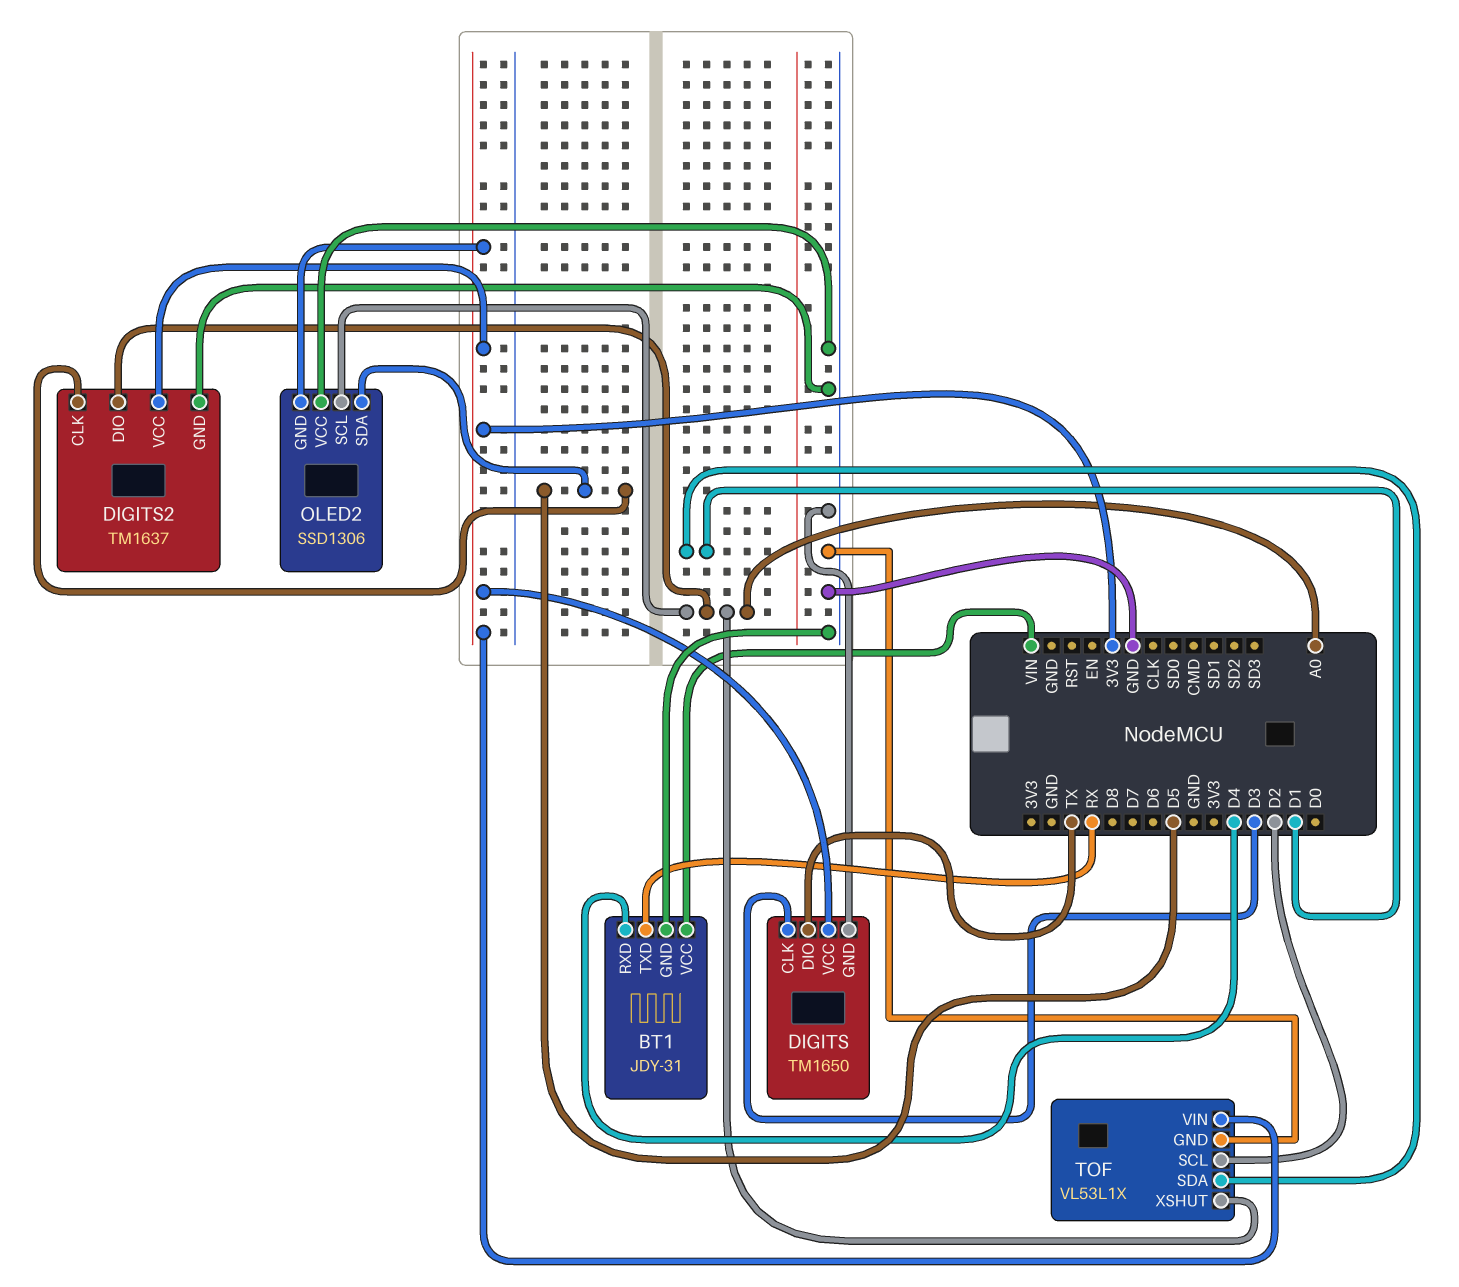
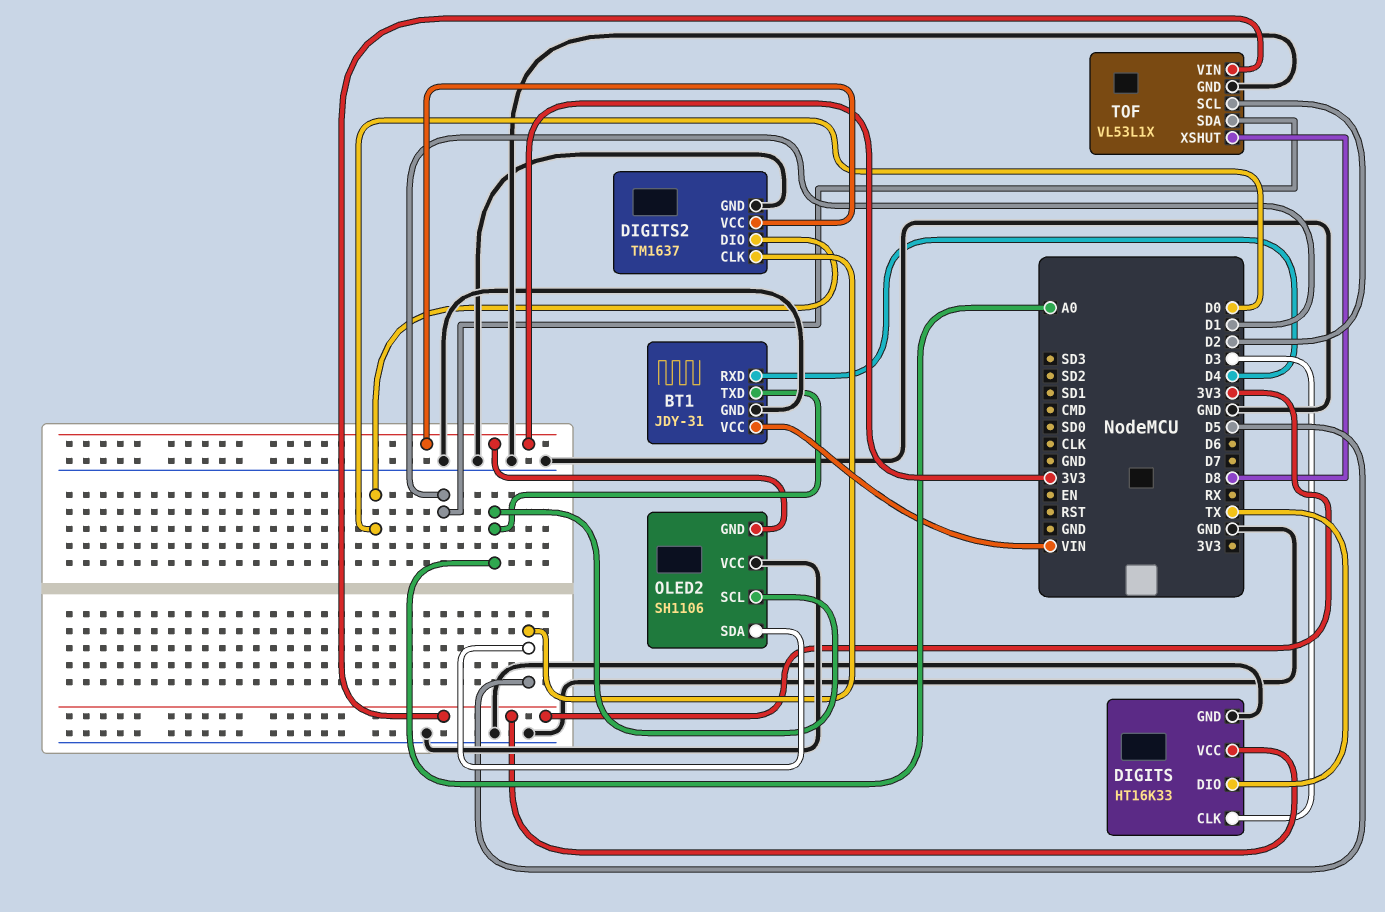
BT1 pin TXD: RX -> A0
DIGITS: TM1650 -> HT16K33
DIGITS2 pin DIO: A0 -> D0
OLED2: SSD1306 -> SH1106
TOF pin XSHUT: A0 -> D8

